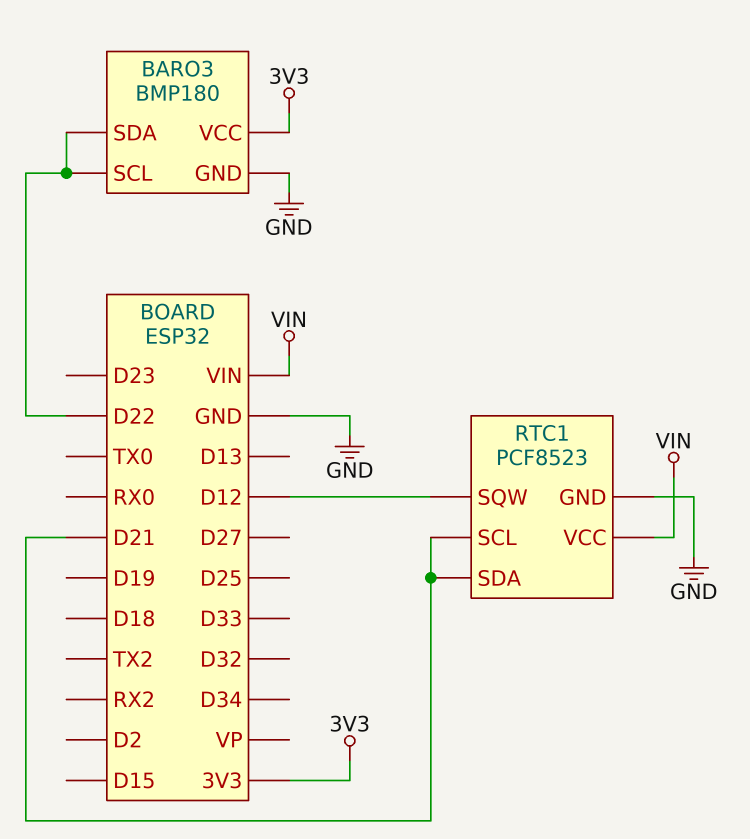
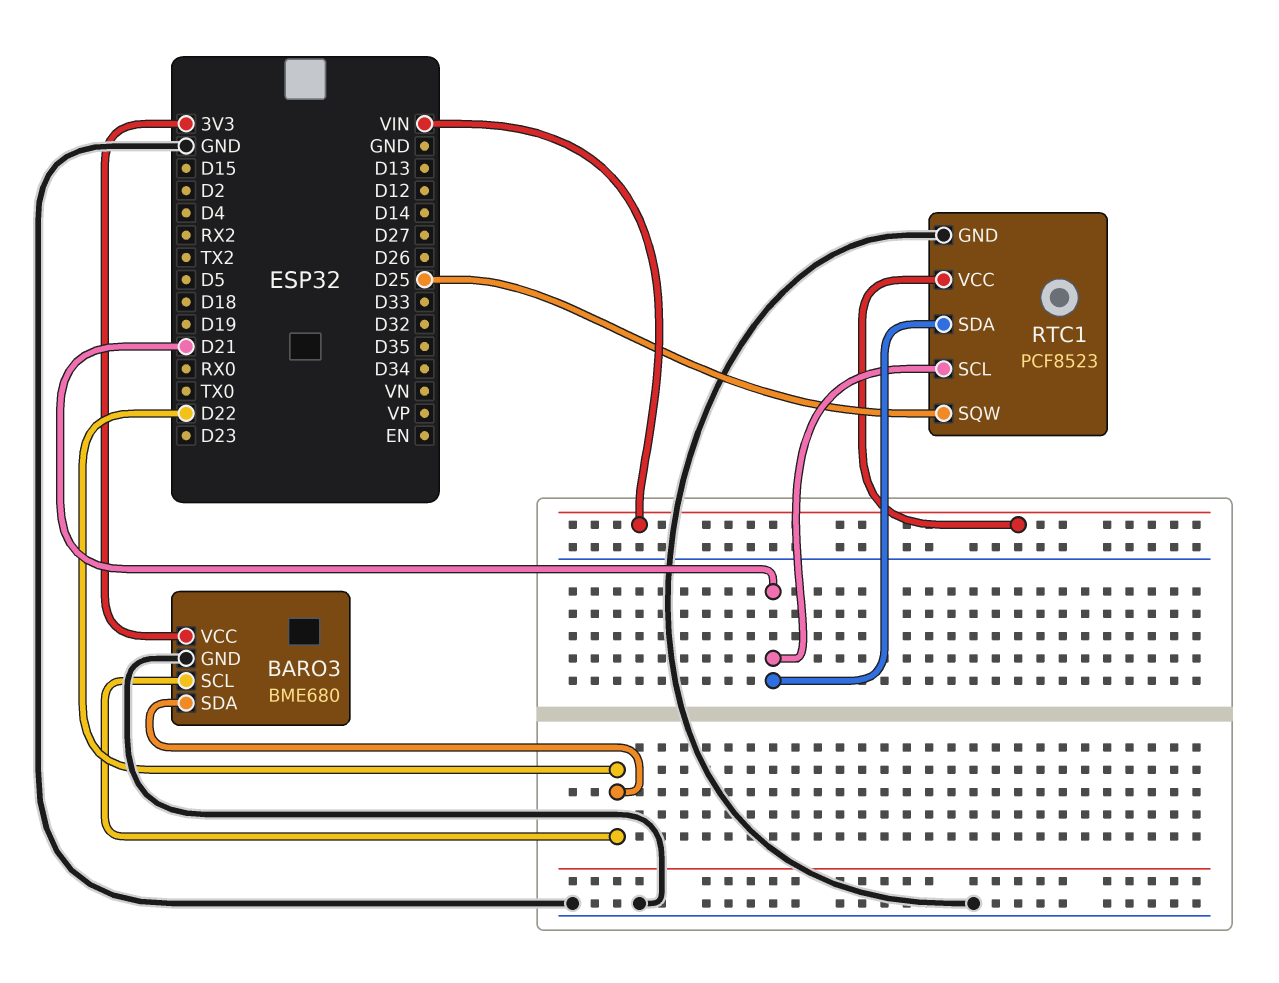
BARO3: BMP180 -> BME680
RTC1 pin SQW: D12 -> D25

